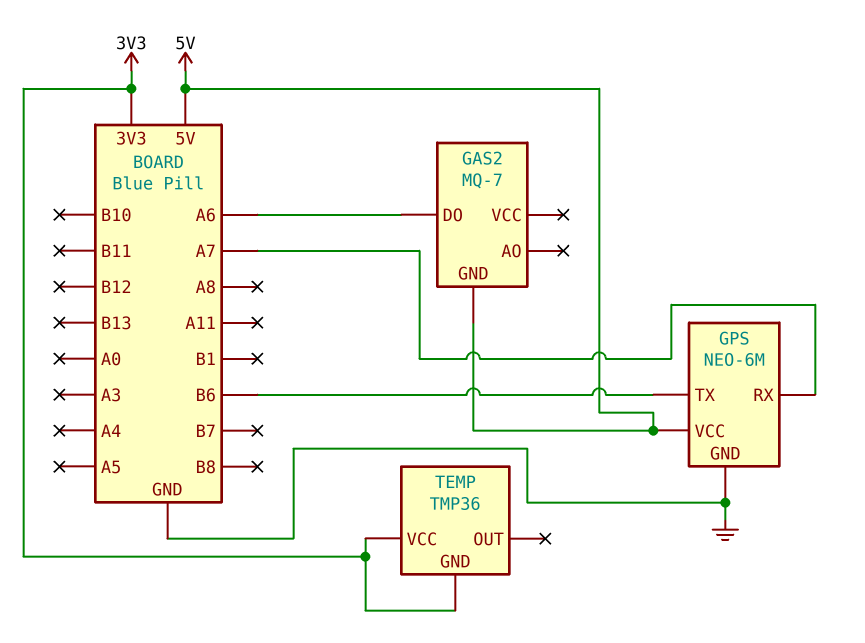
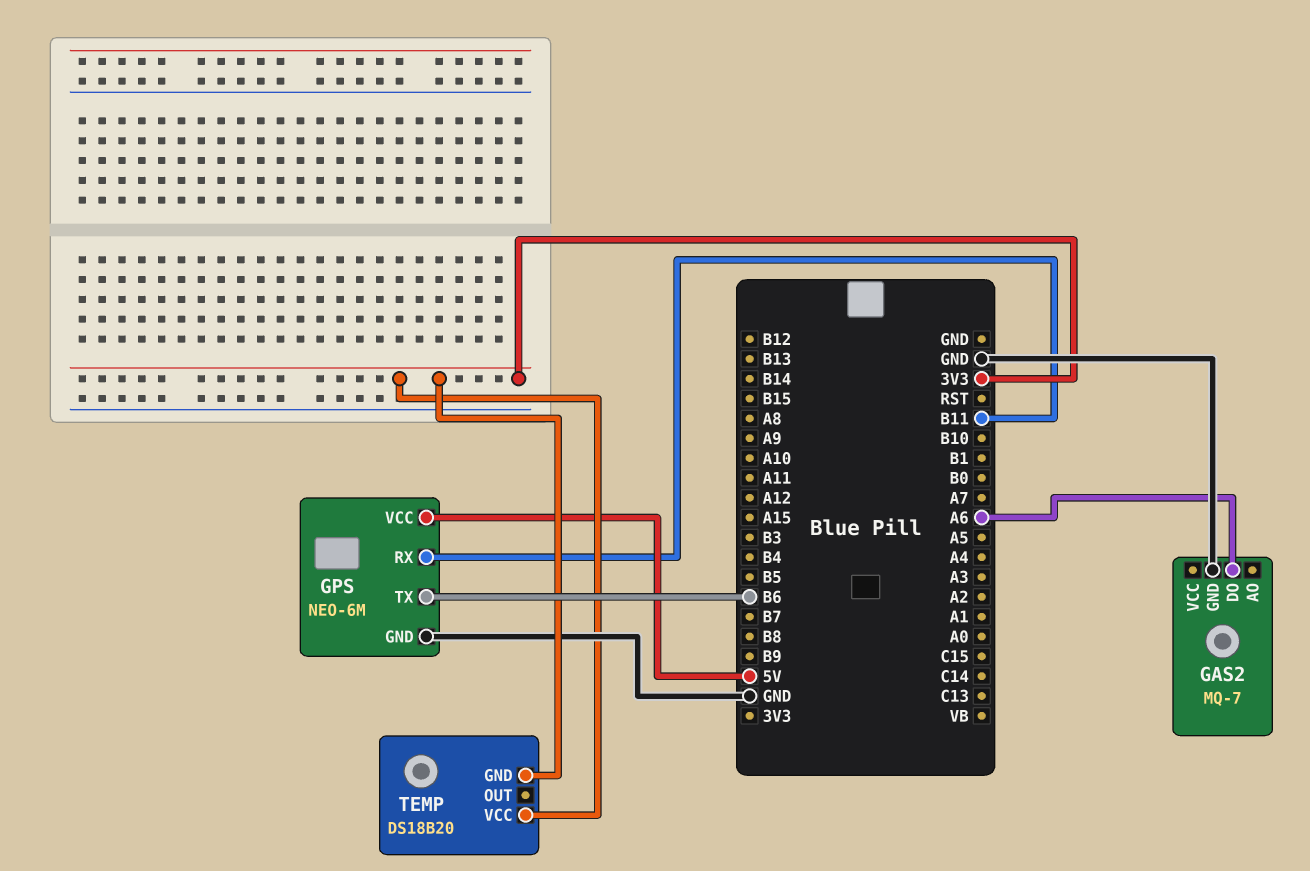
GAS2 pin GND: 5V -> GND
GPS pin RX: A7 -> B11
TEMP: TMP36 -> DS18B20

